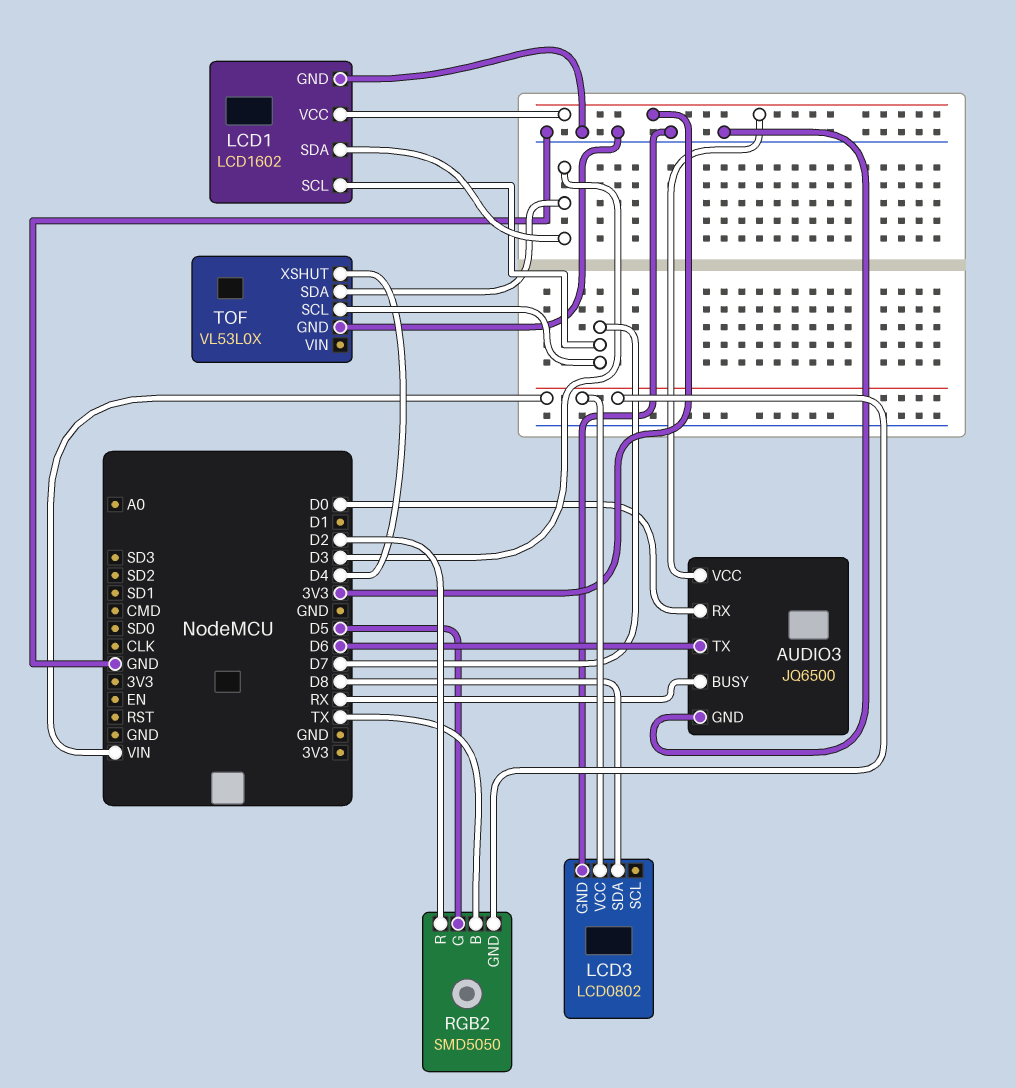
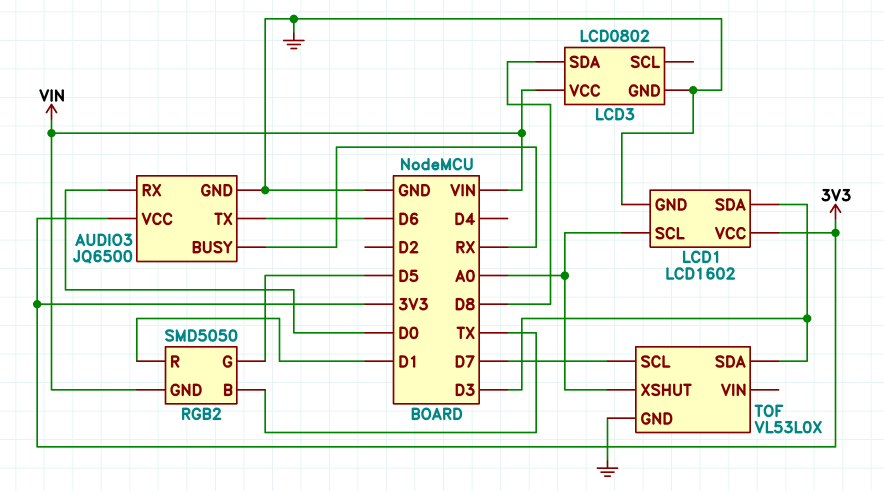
LCD1 pin SCL: D7 -> A0
RGB2 pin R: D2 -> D1
TOF pin XSHUT: D4 -> A0

